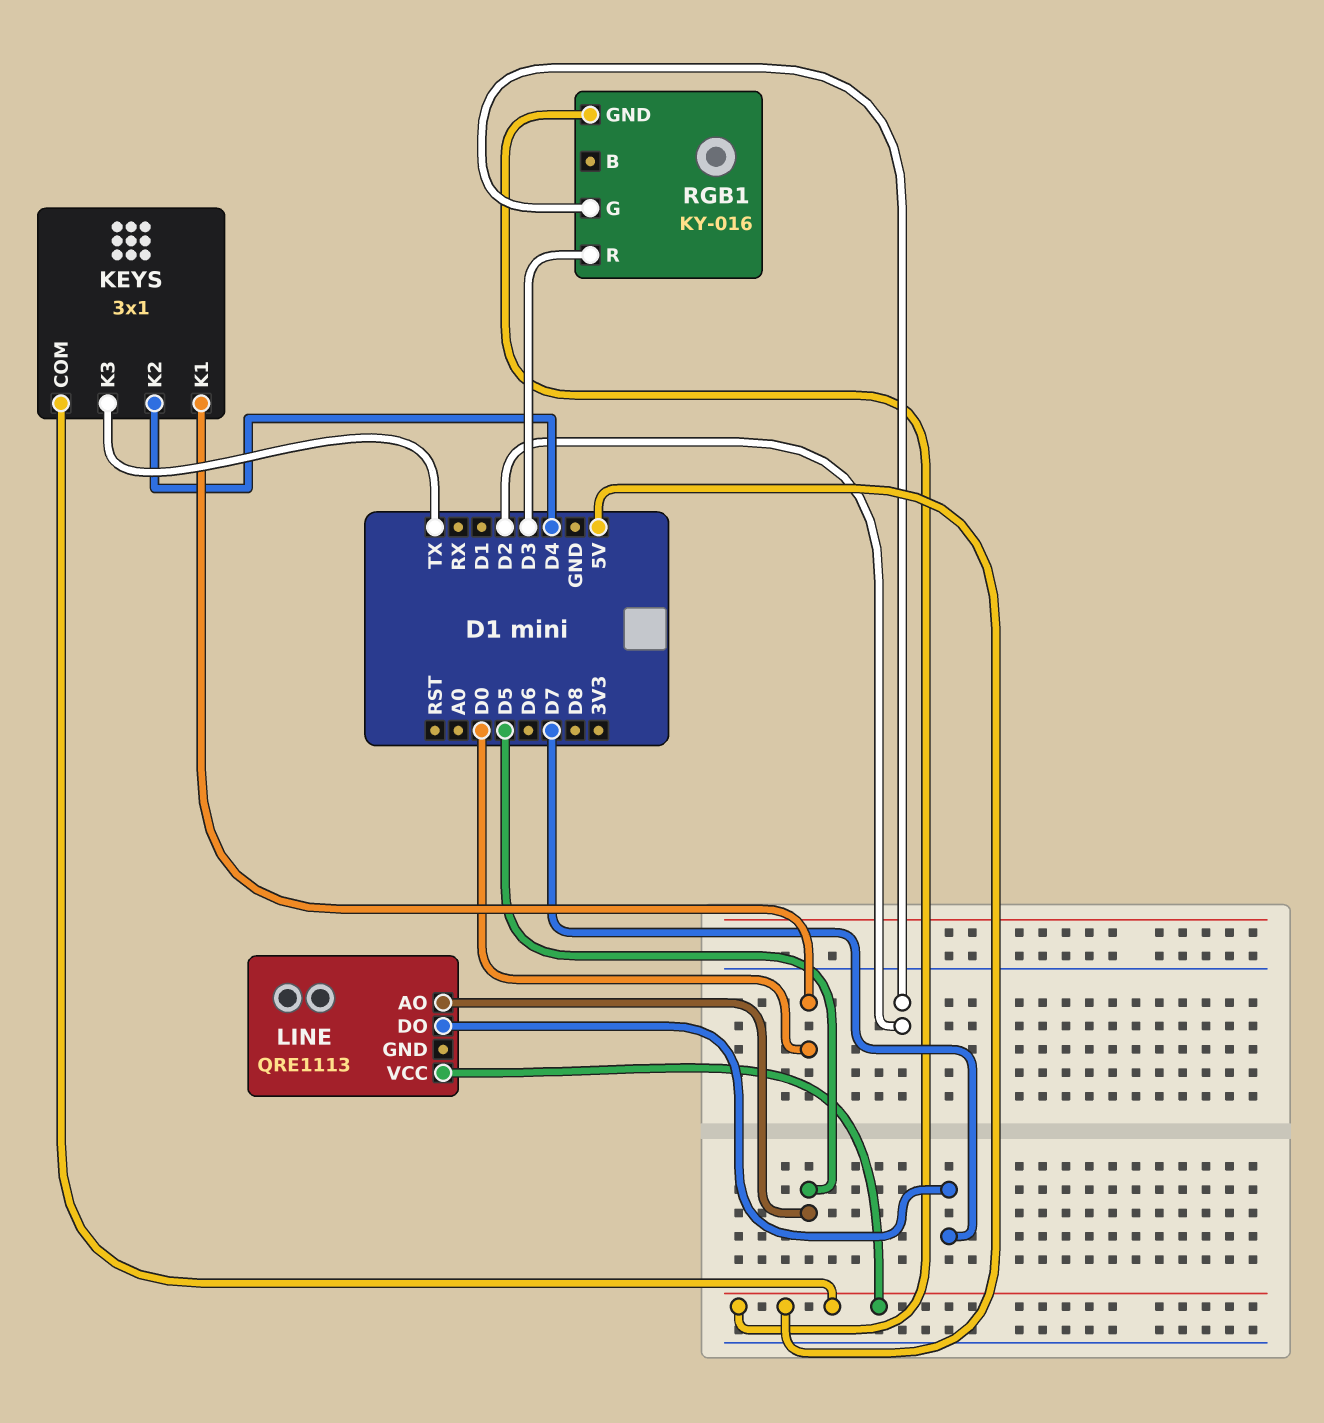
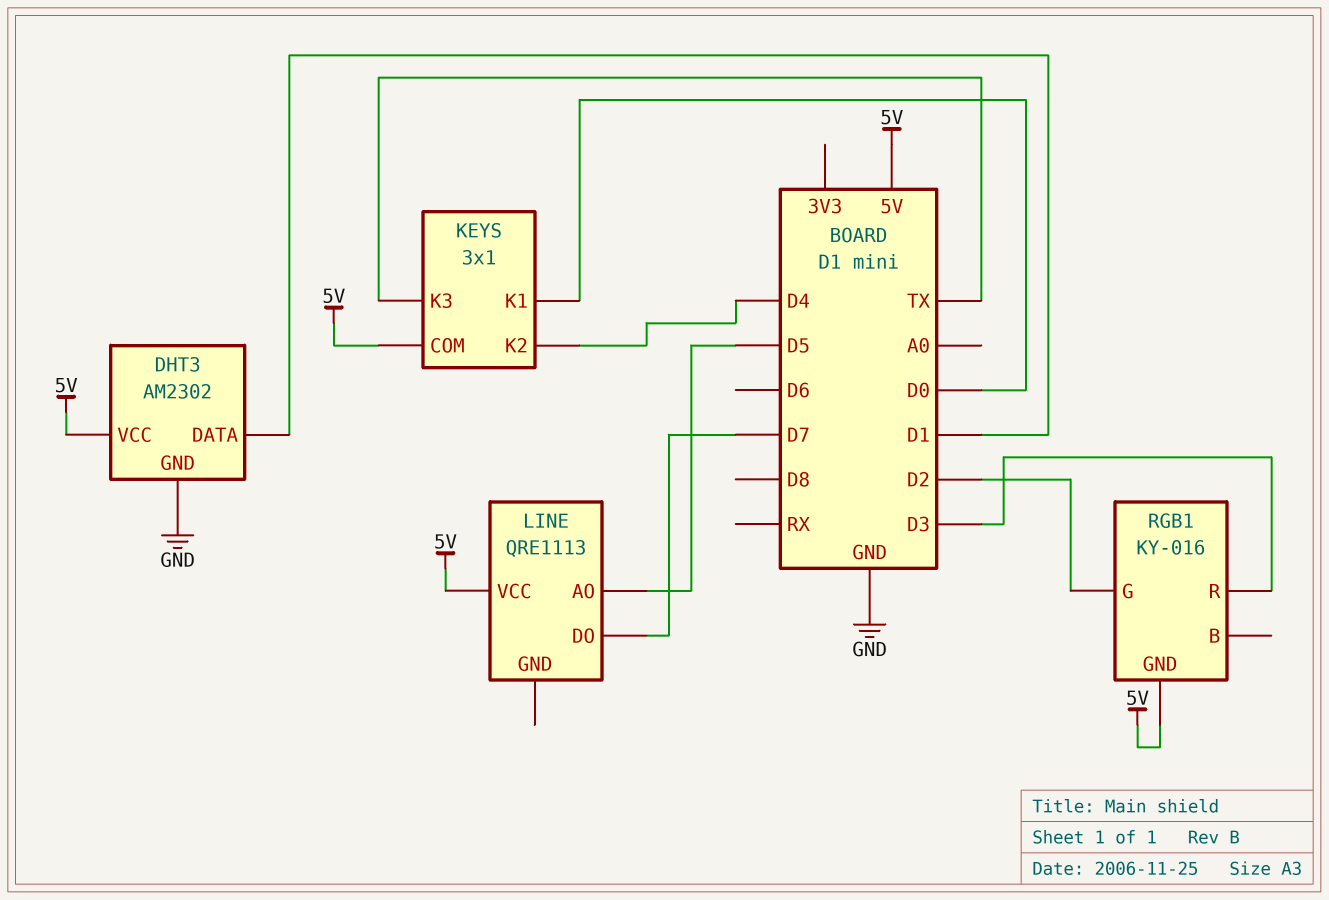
DHT3: none -> AM2302
DHT3 pin DATA: none -> D1
DHT3 pin GND: none -> GND
DHT3 pin VCC: none -> 5V

